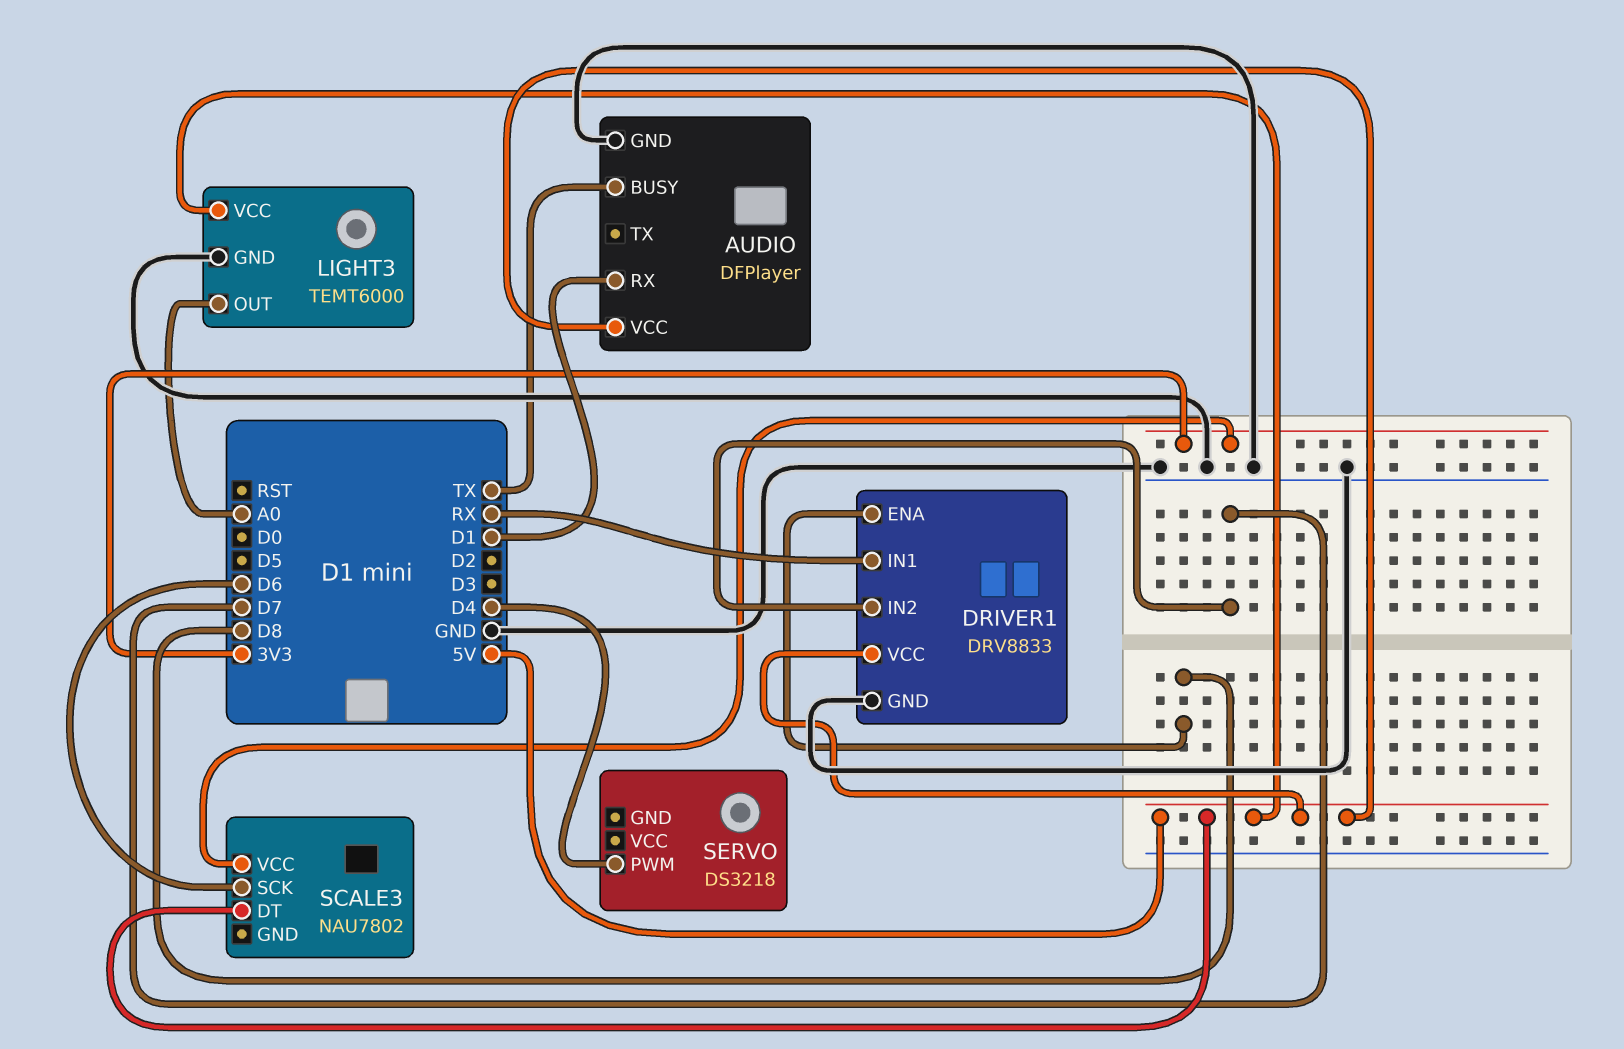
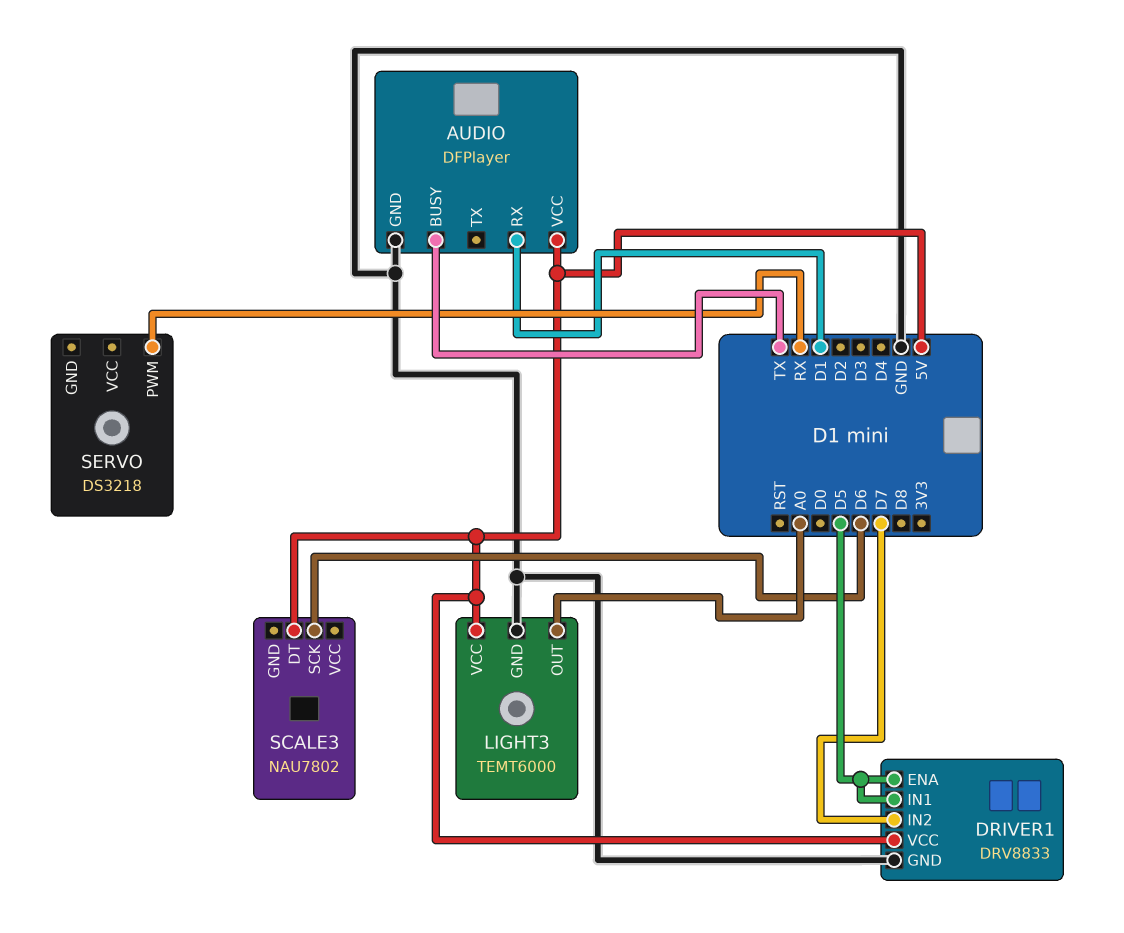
DRIVER1 pin ENA: D8 -> D5
DRIVER1 pin IN1: RX -> D5
SCALE3 pin VCC: 3V3 -> none
SERVO pin PWM: D4 -> RX

